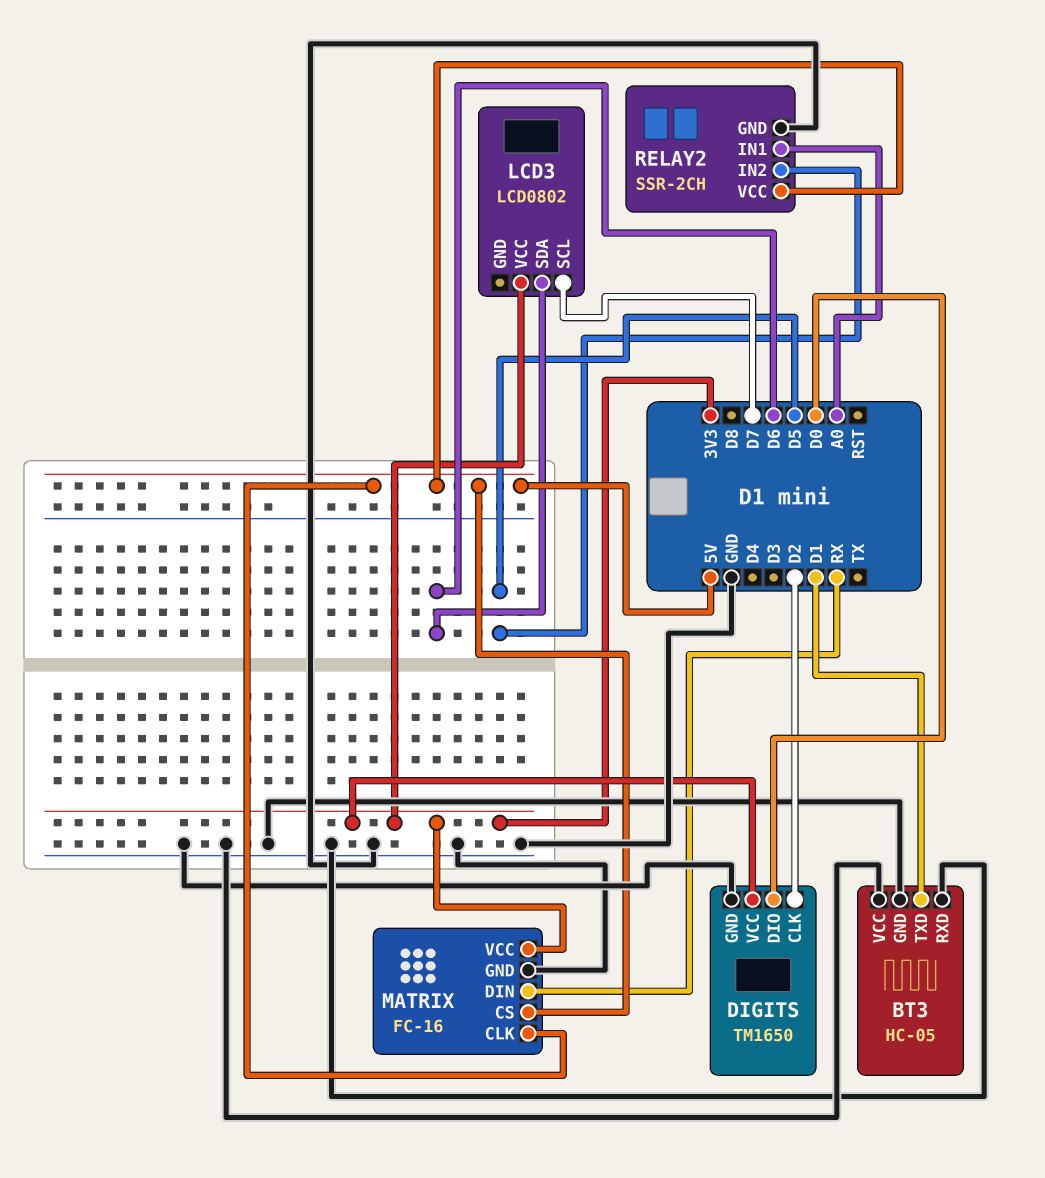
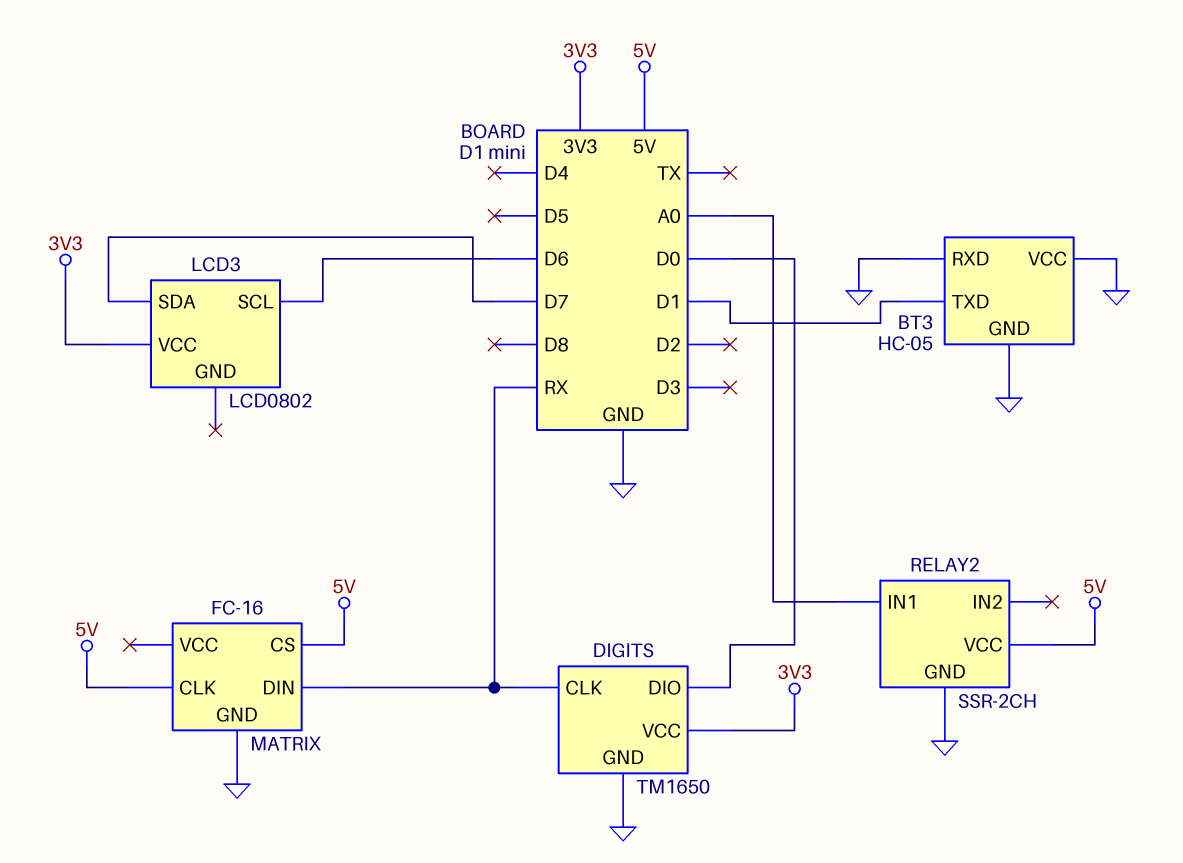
DIGITS pin CLK: D2 -> RX
LCD3 pin SCL: D7 -> D6
LCD3 pin SDA: D6 -> D7
MATRIX pin VCC: 3V3 -> none
RELAY2 pin IN2: D5 -> none

